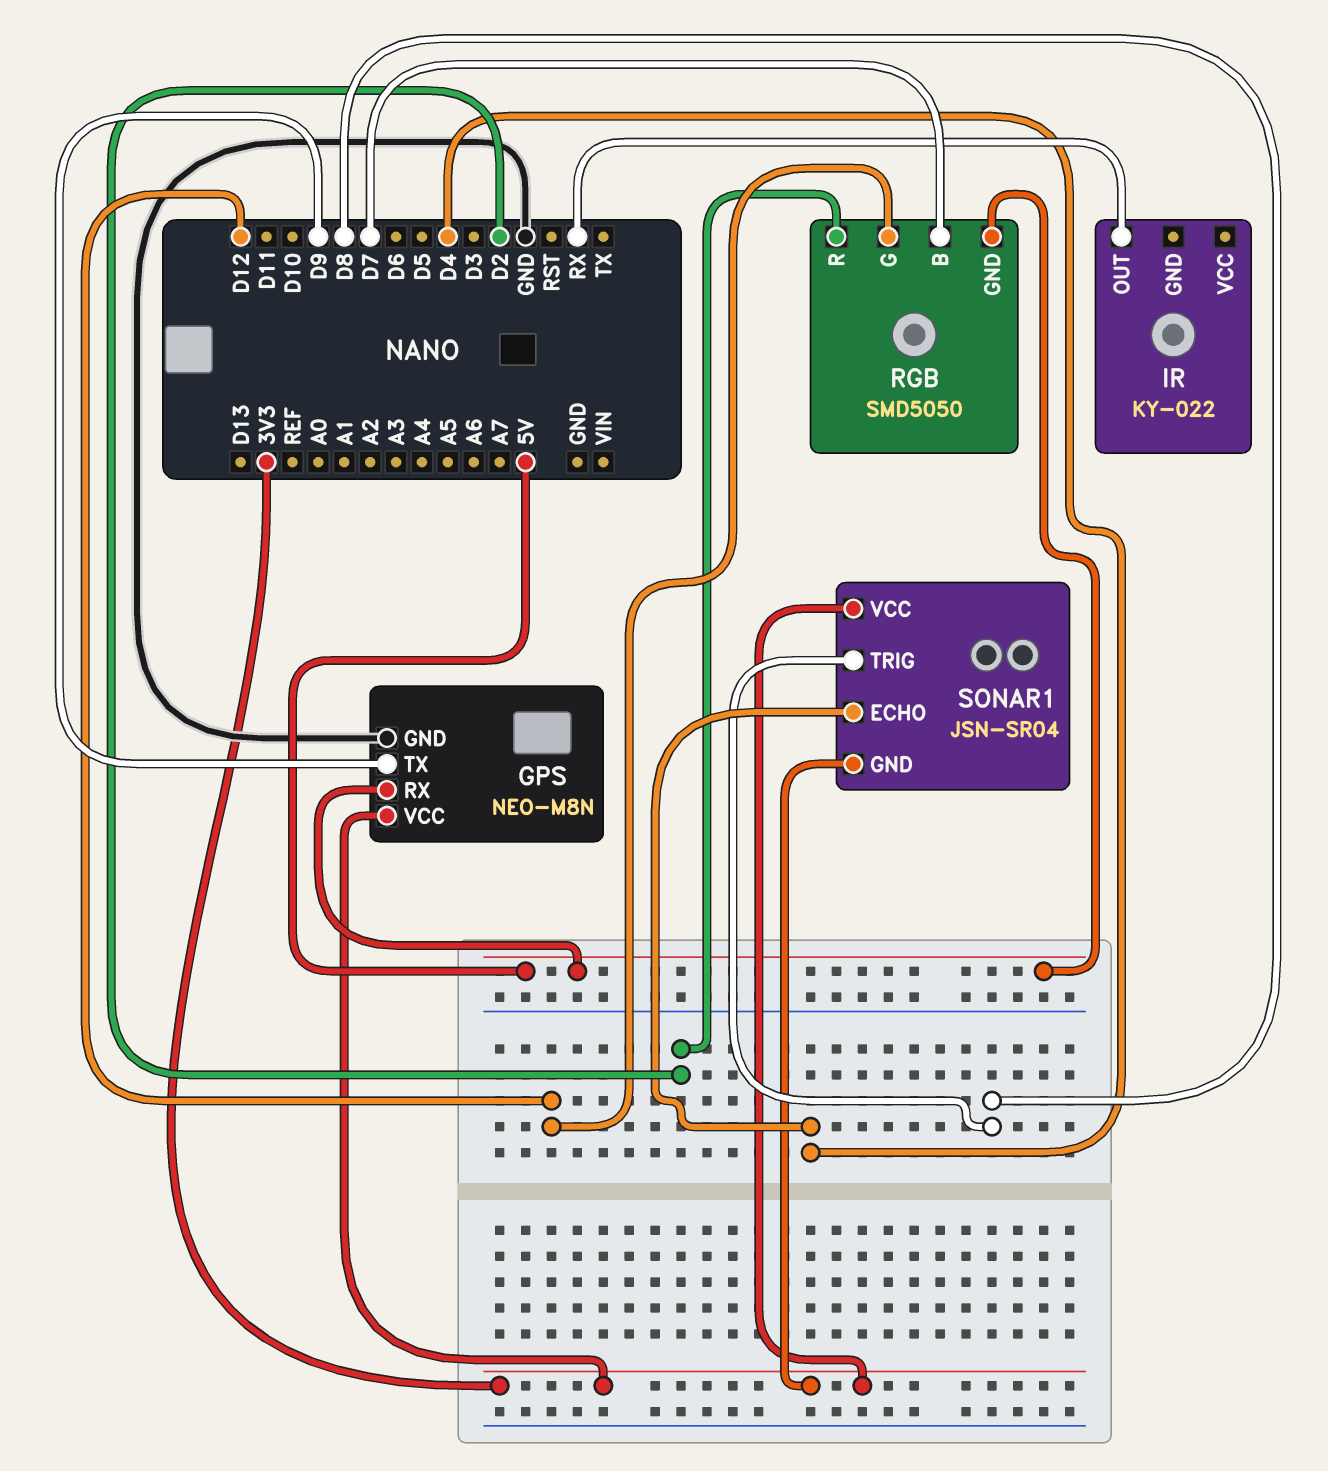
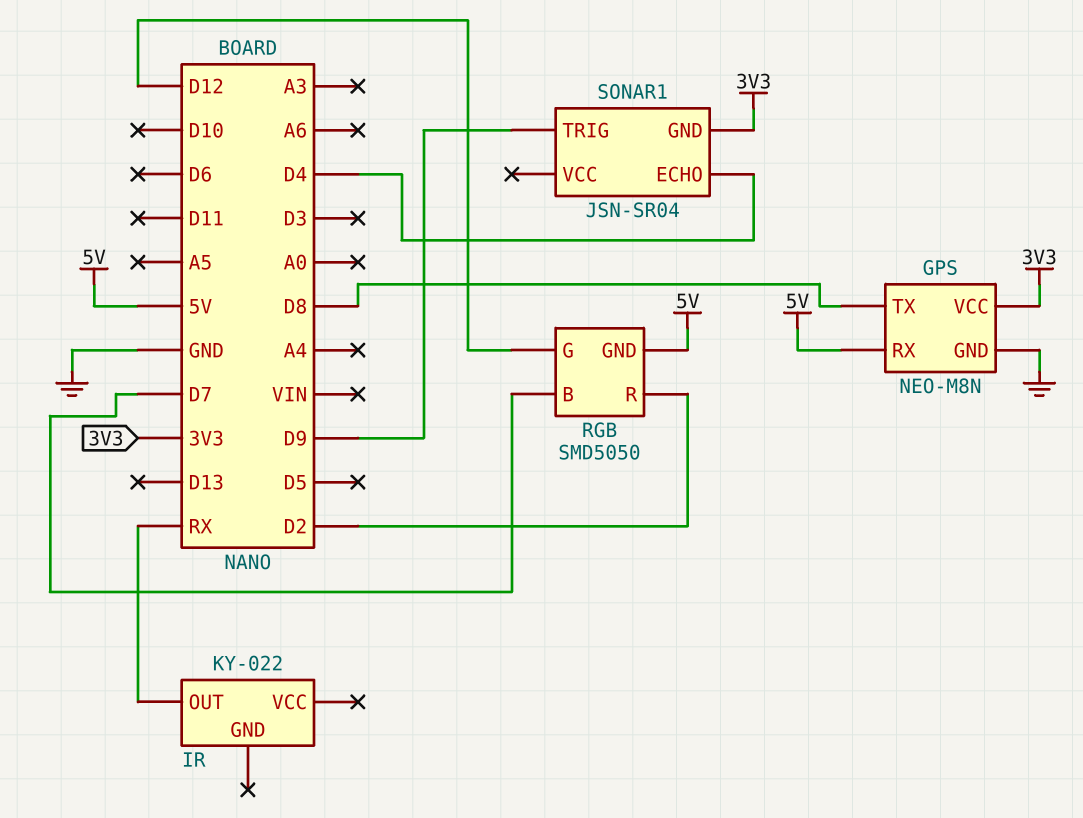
GPS pin TX: D9 -> D8
SONAR1 pin TRIG: D8 -> D9
SONAR1 pin VCC: 3V3 -> none

